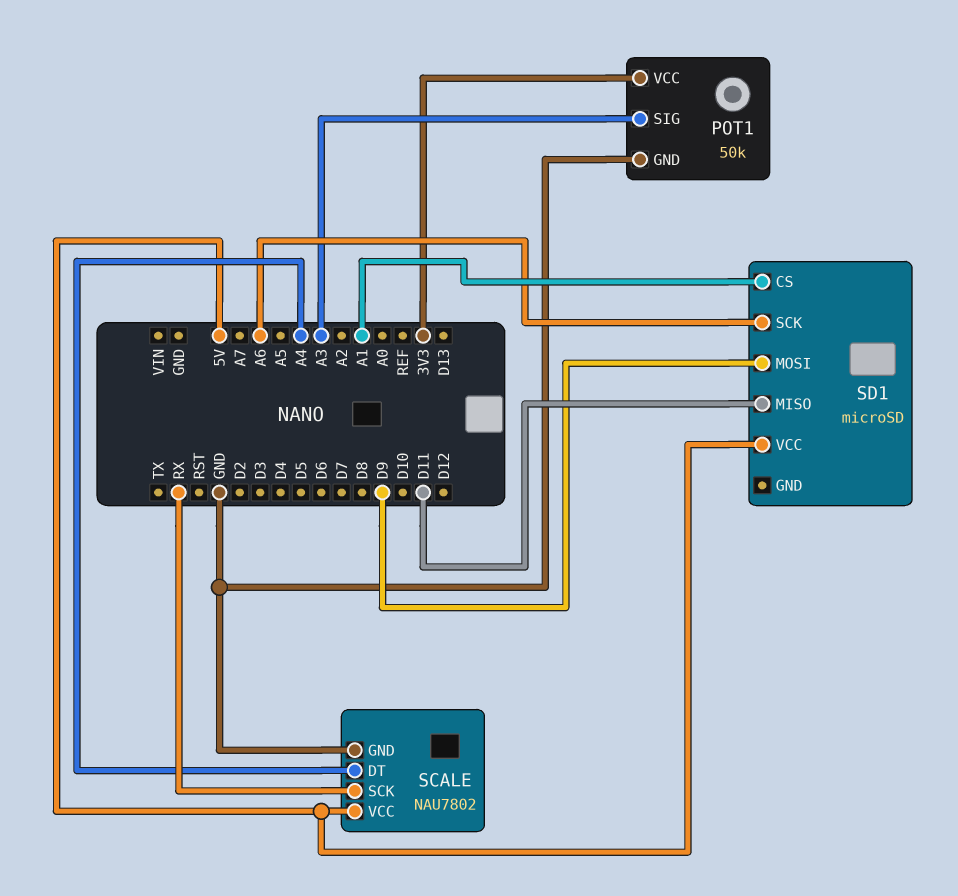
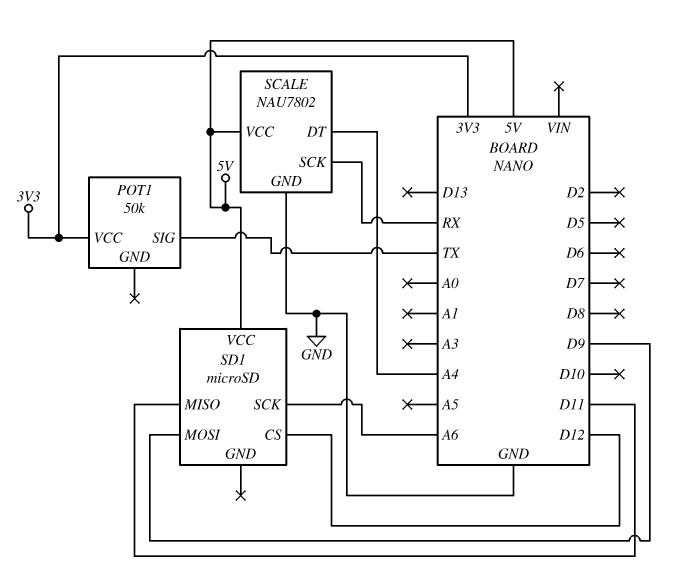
POT1 pin GND: GND -> none
POT1 pin SIG: A3 -> TX
SD1 pin CS: A1 -> D12

